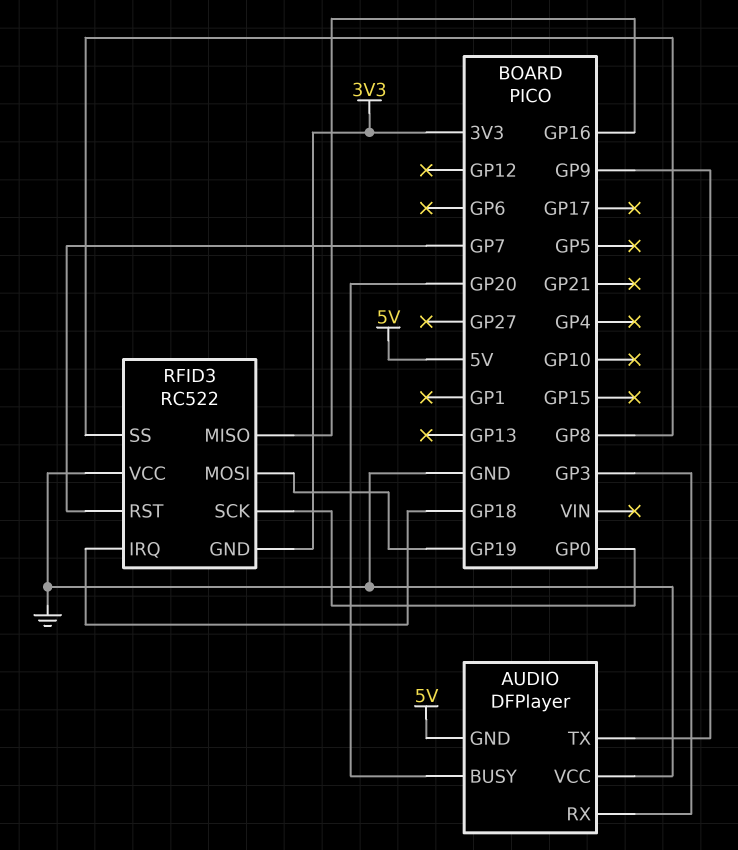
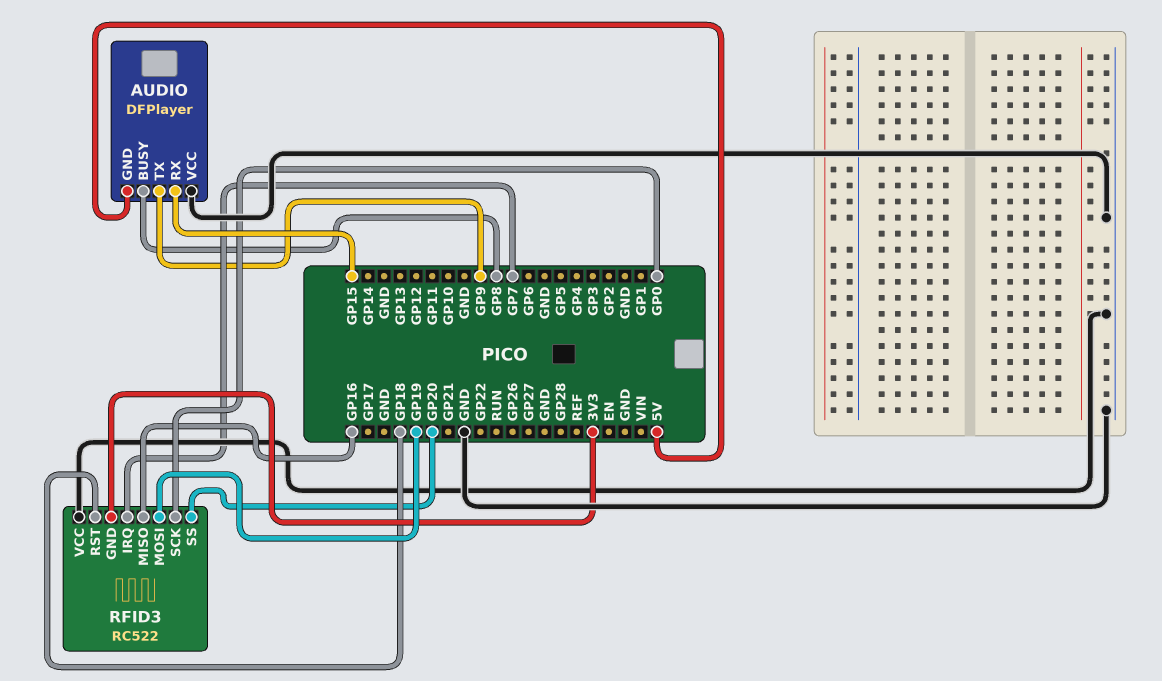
AUDIO pin BUSY: GP20 -> GP8
AUDIO pin RX: GP3 -> GP15
RFID3 pin IRQ: GP18 -> GP7
RFID3 pin RST: GP7 -> GP18
RFID3 pin SS: GP8 -> GP20

